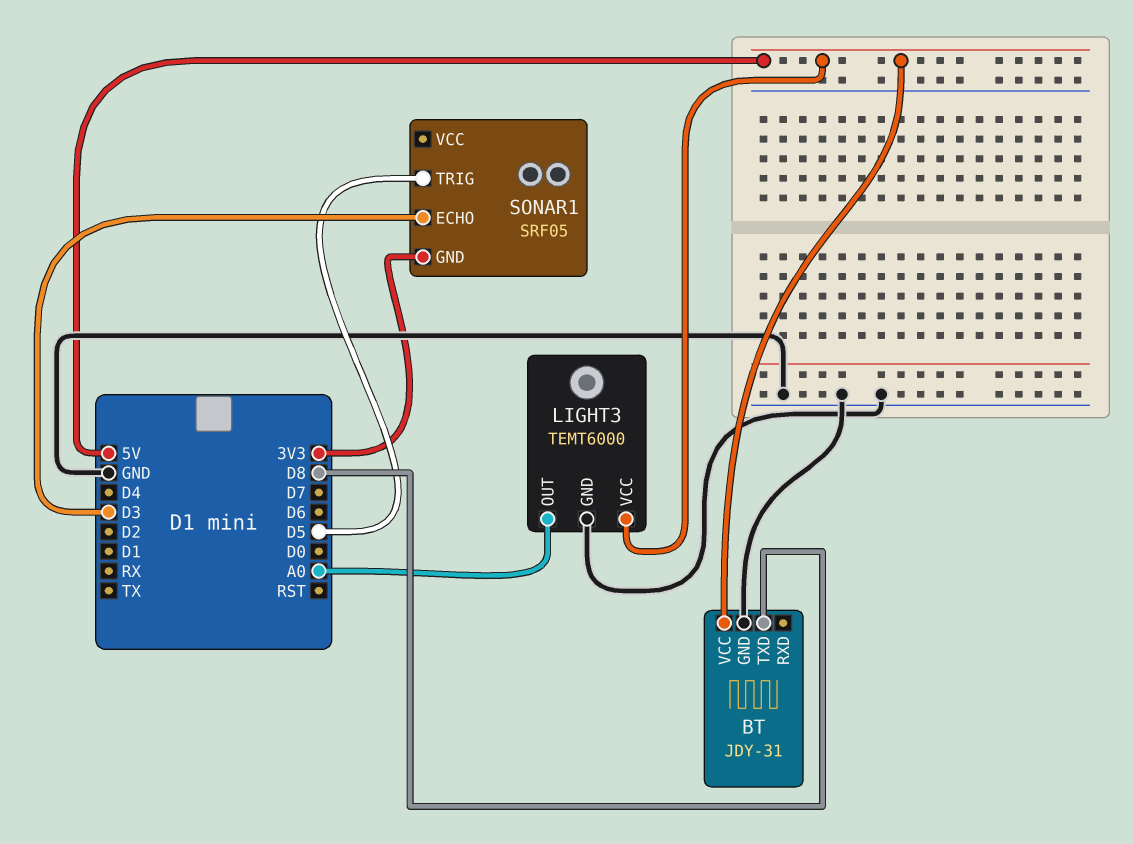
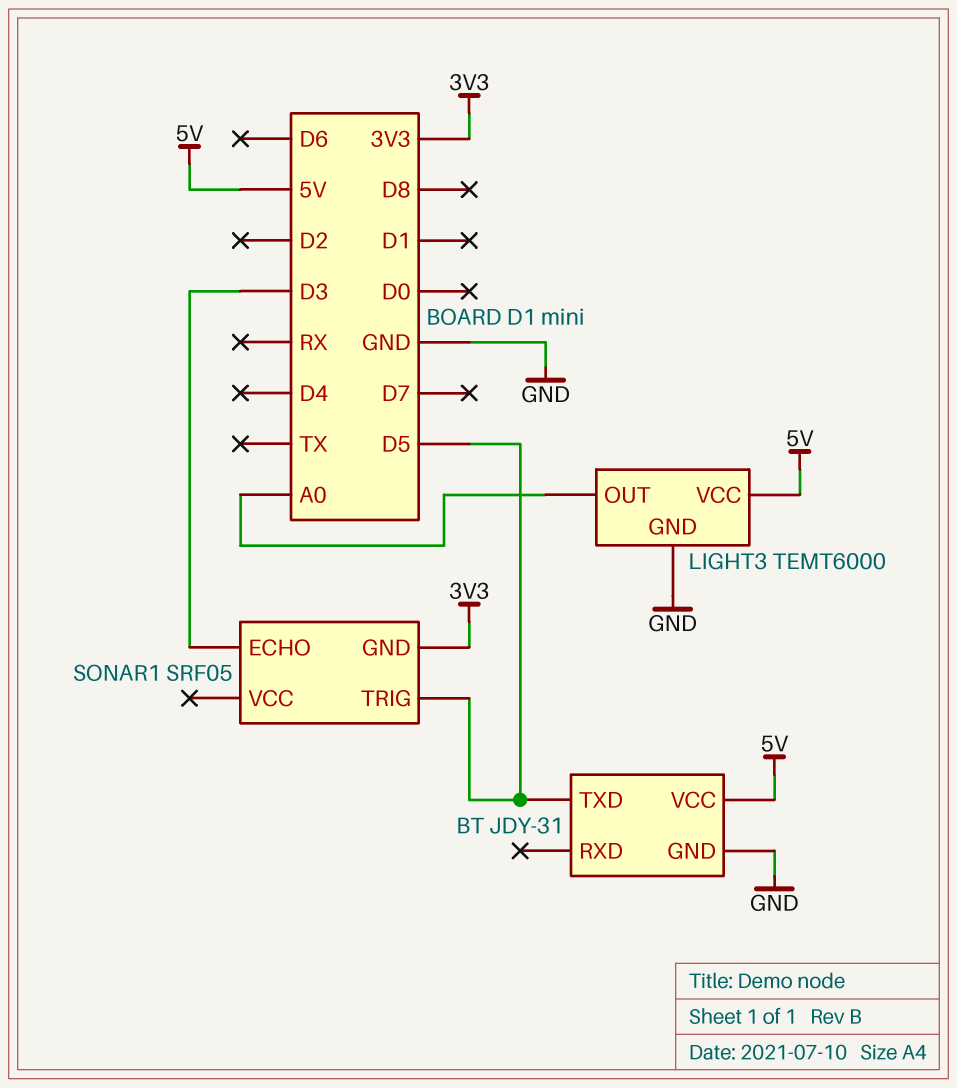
BT pin TXD: D8 -> D5

